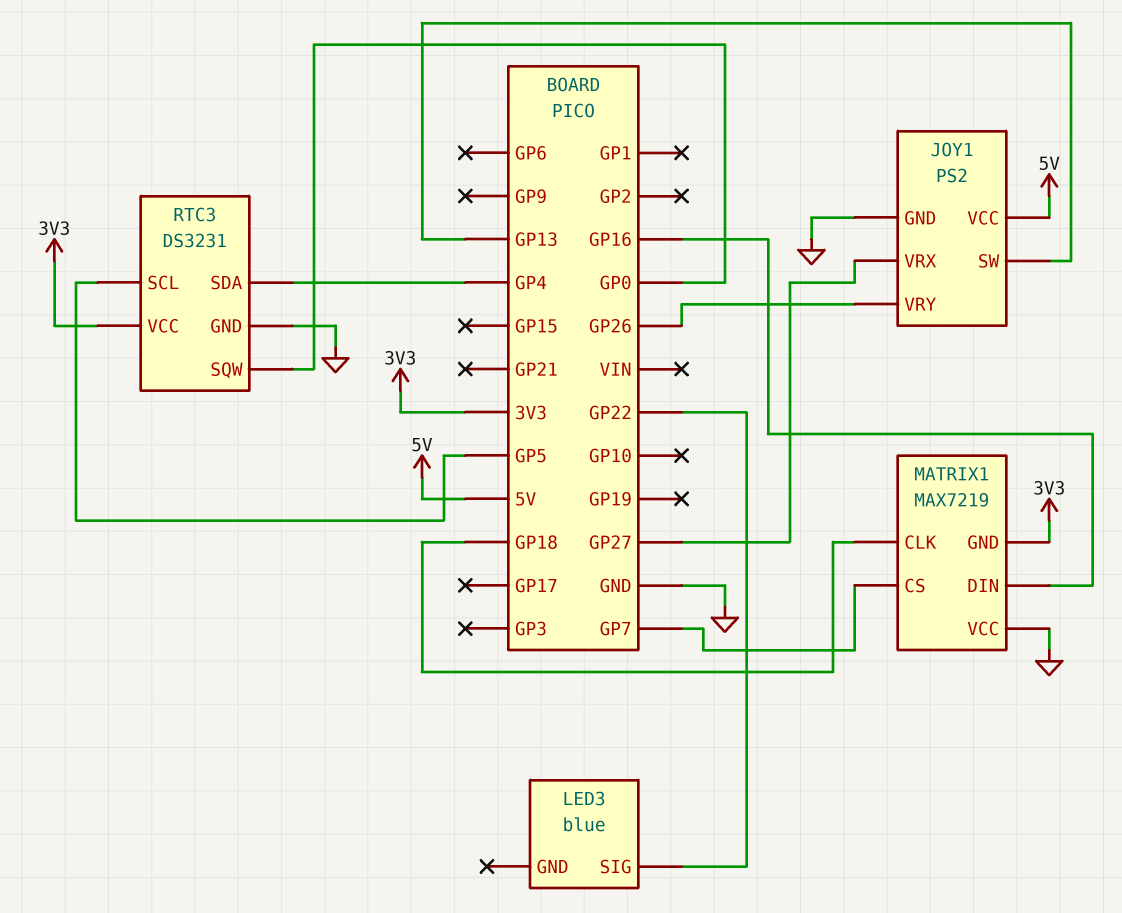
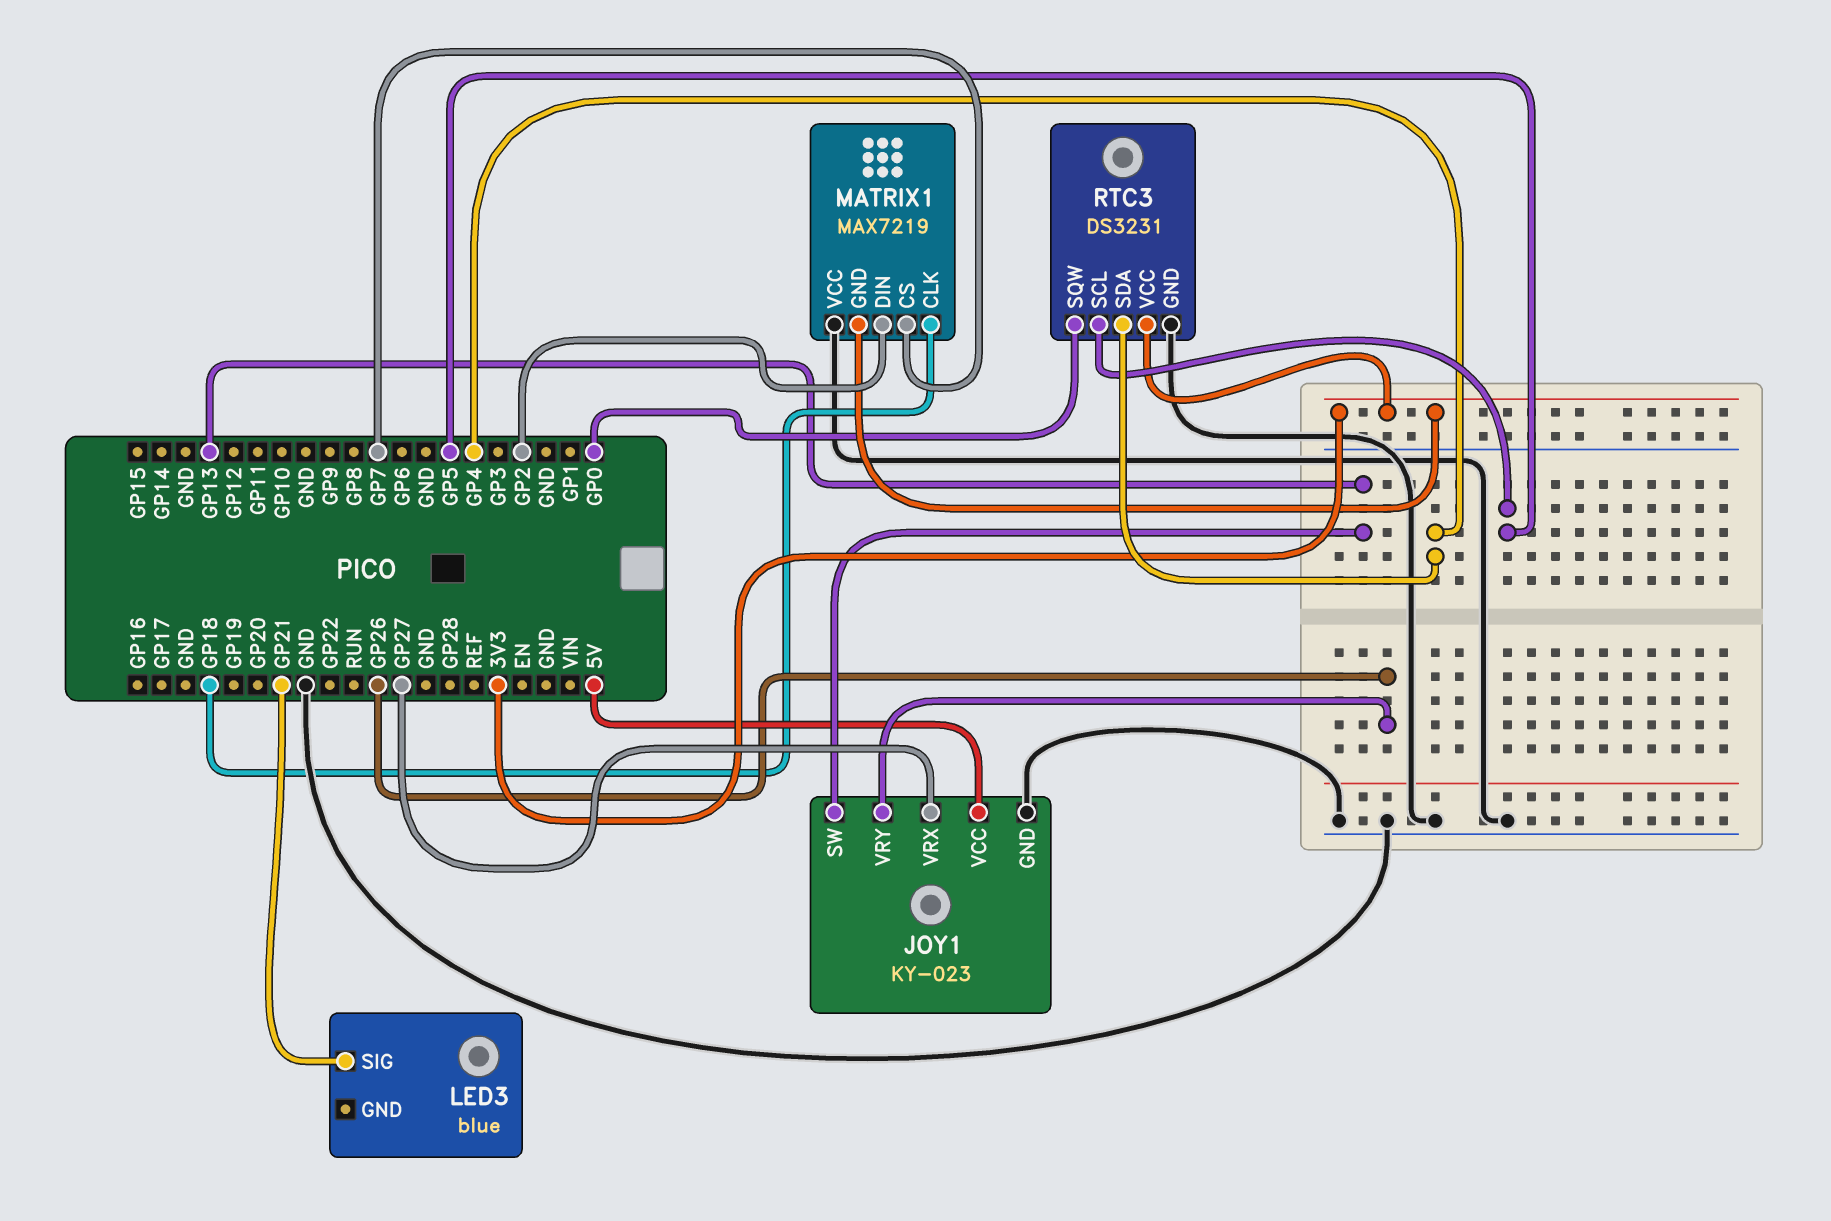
JOY1: PS2 -> KY-023
LED3 pin SIG: GP22 -> GP21
MATRIX1 pin DIN: GP16 -> GP2

